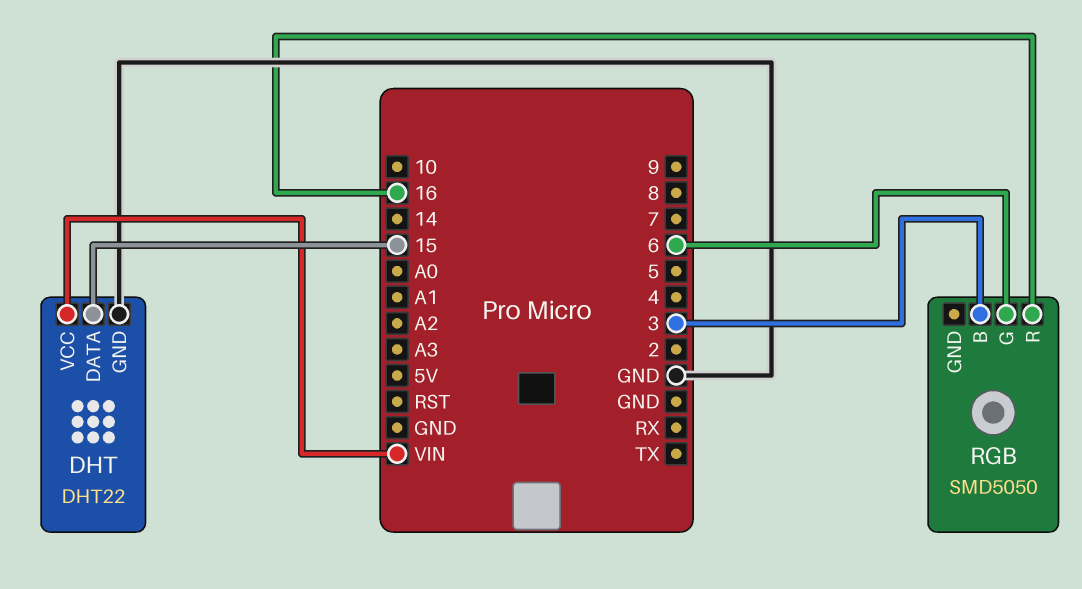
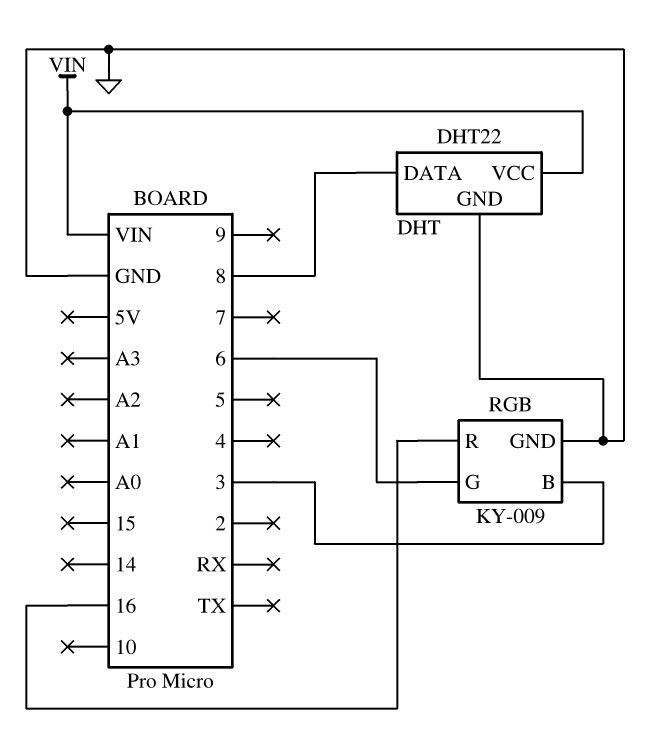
DHT pin DATA: 15 -> 8
RGB: SMD5050 -> KY-009
RGB pin GND: none -> GND

